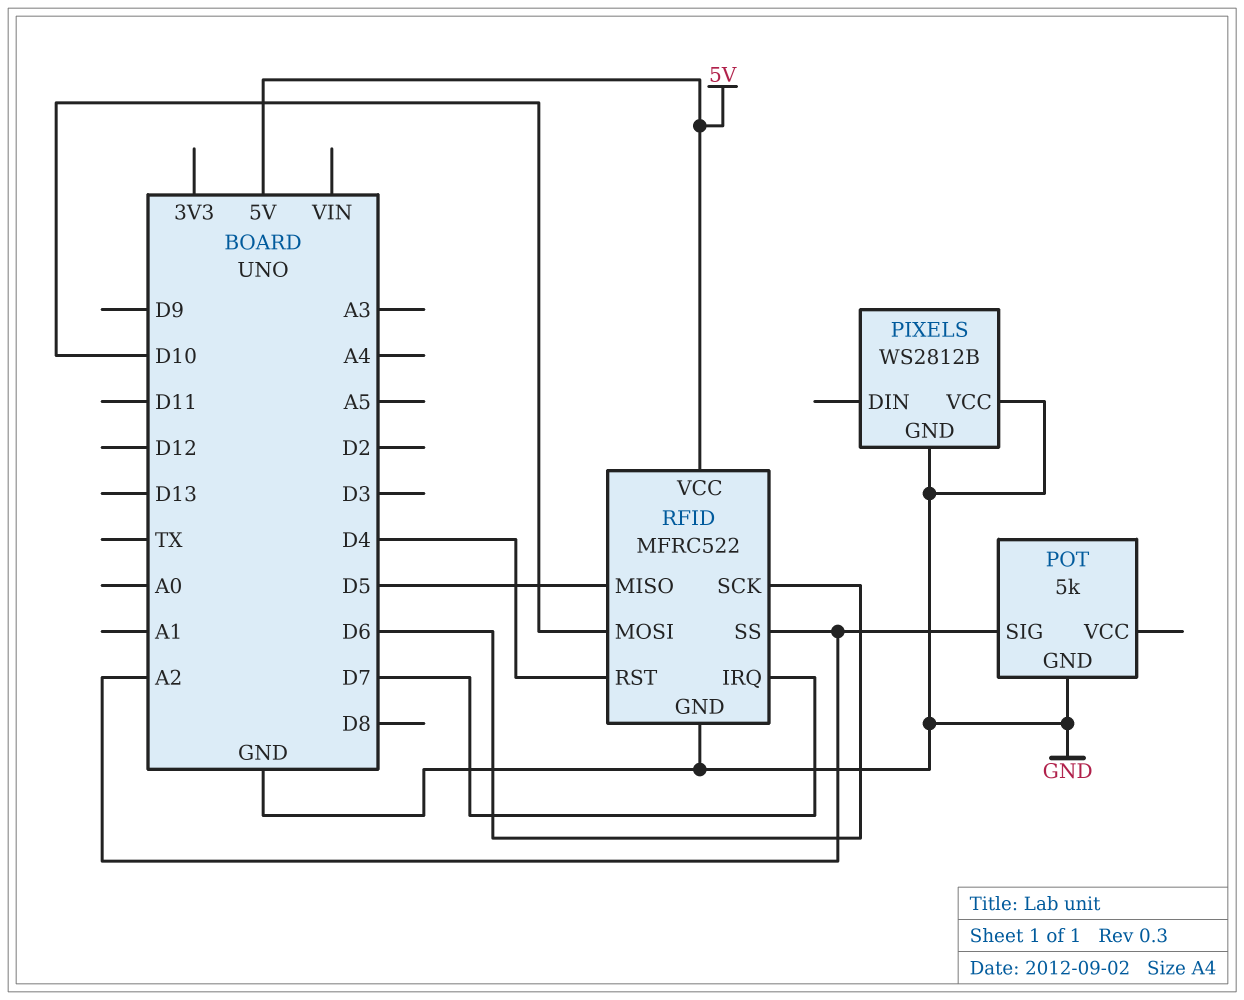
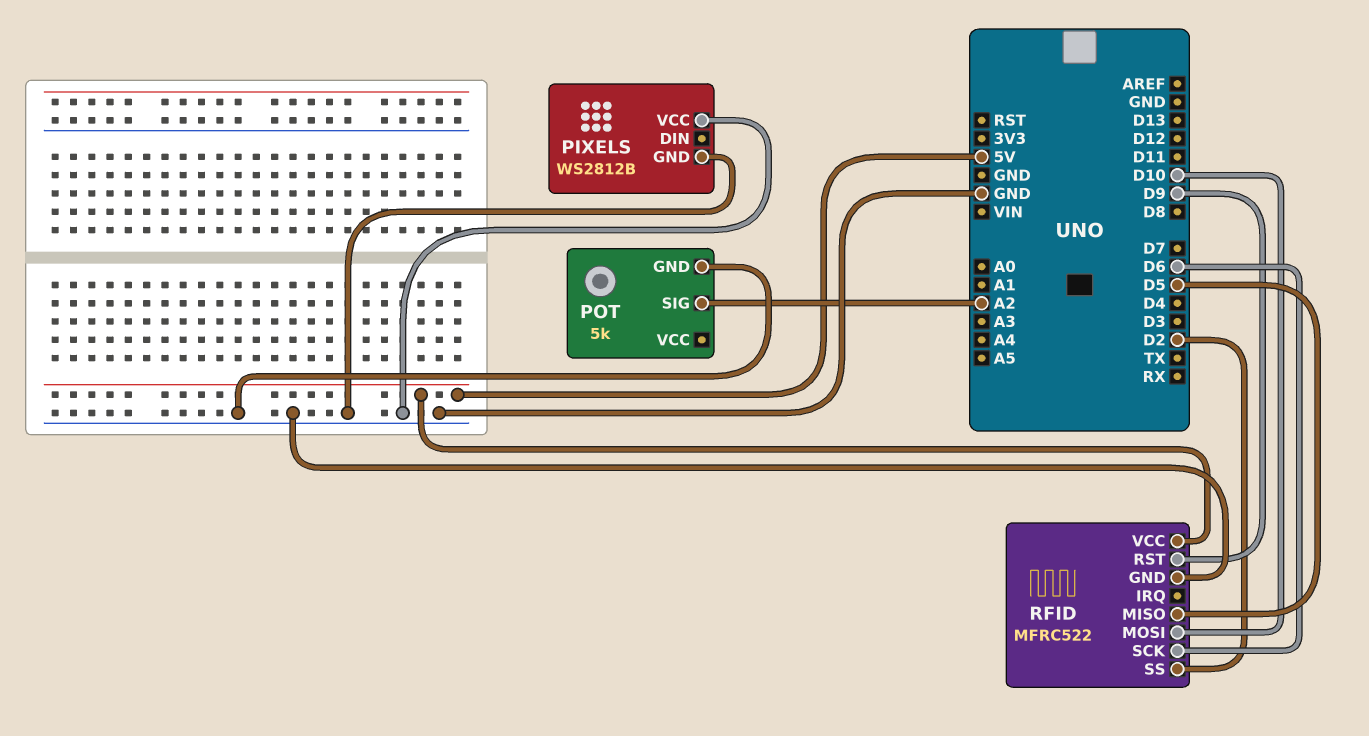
RFID pin IRQ: D7 -> none
RFID pin RST: D4 -> D9
RFID pin SS: A2 -> D2

